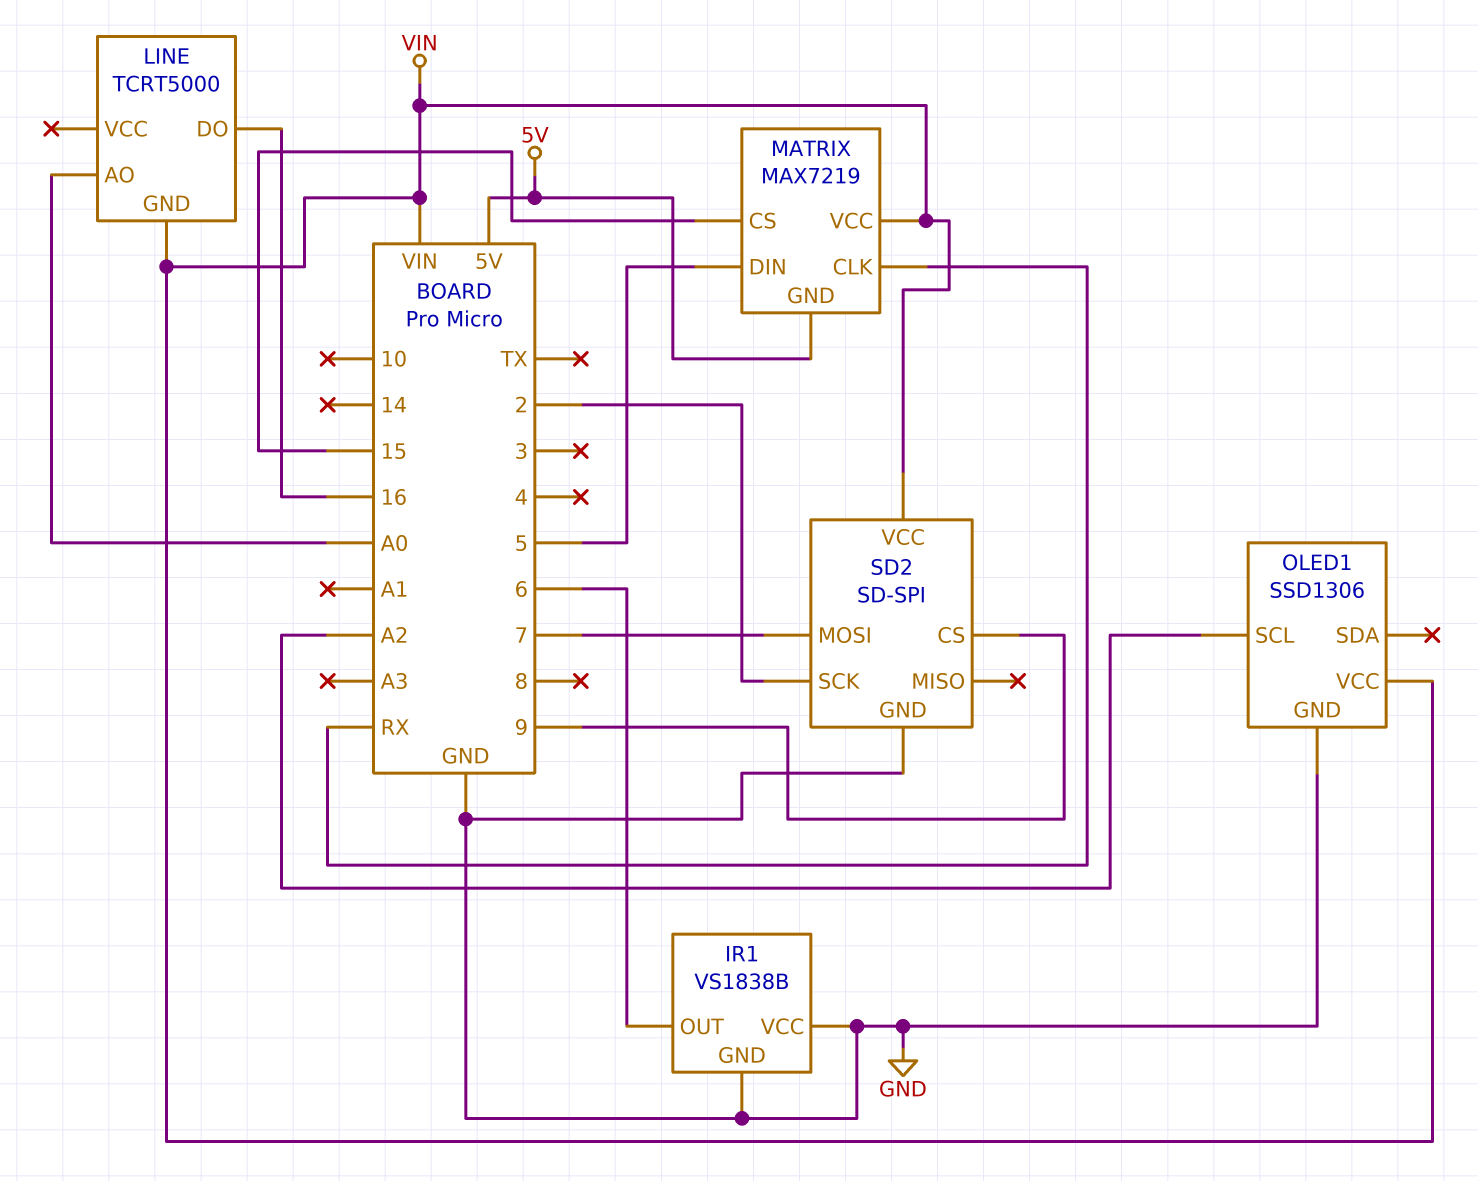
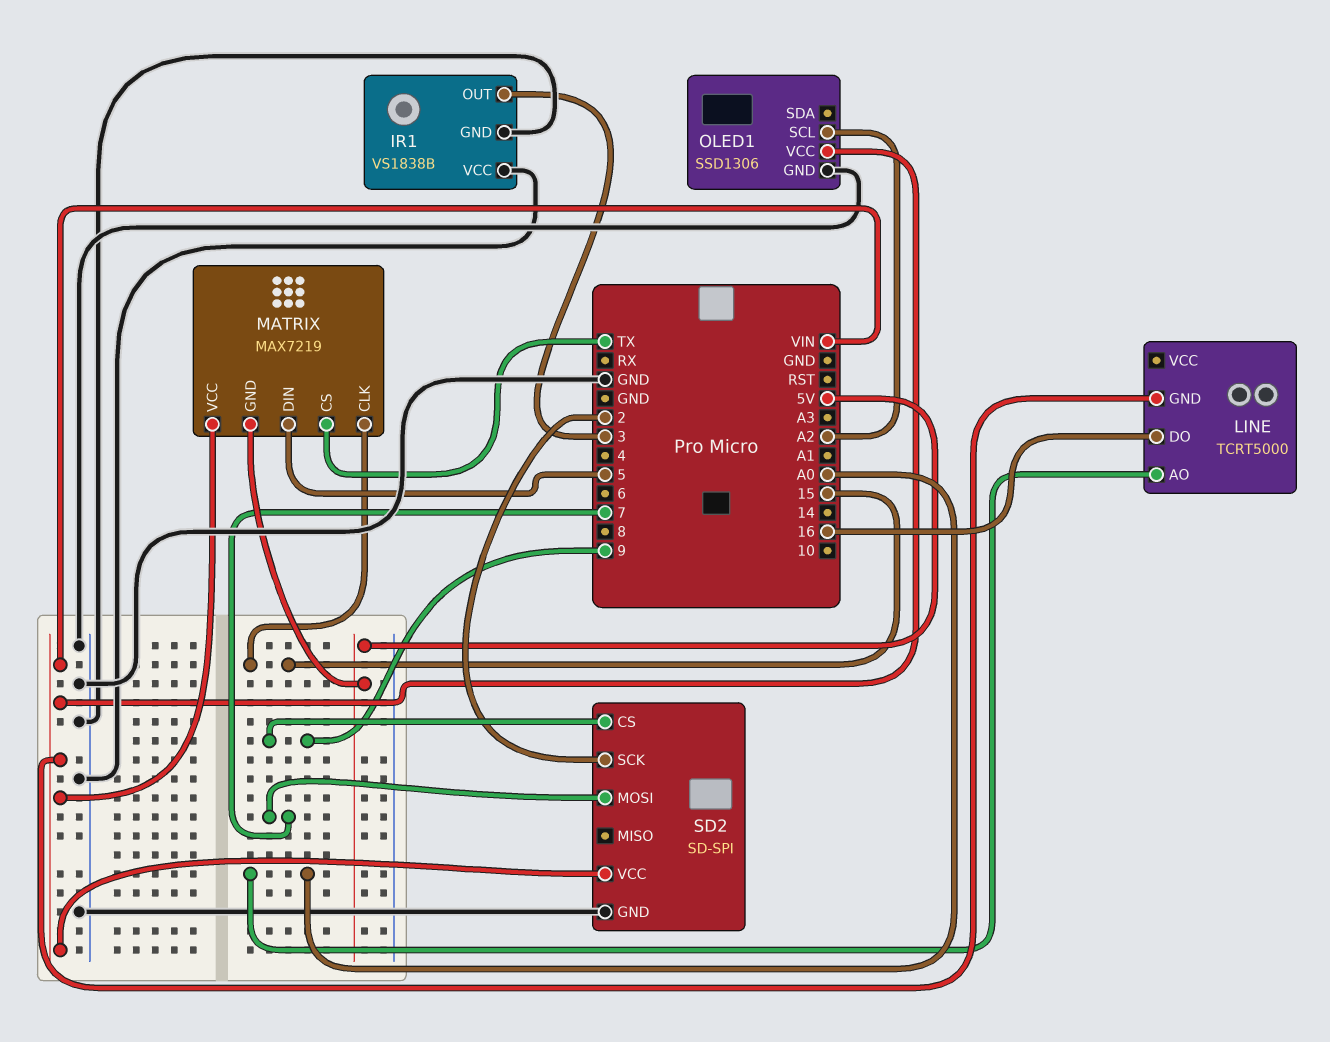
IR1 pin OUT: 6 -> 3
MATRIX pin CLK: RX -> 15
MATRIX pin CS: 15 -> TX

